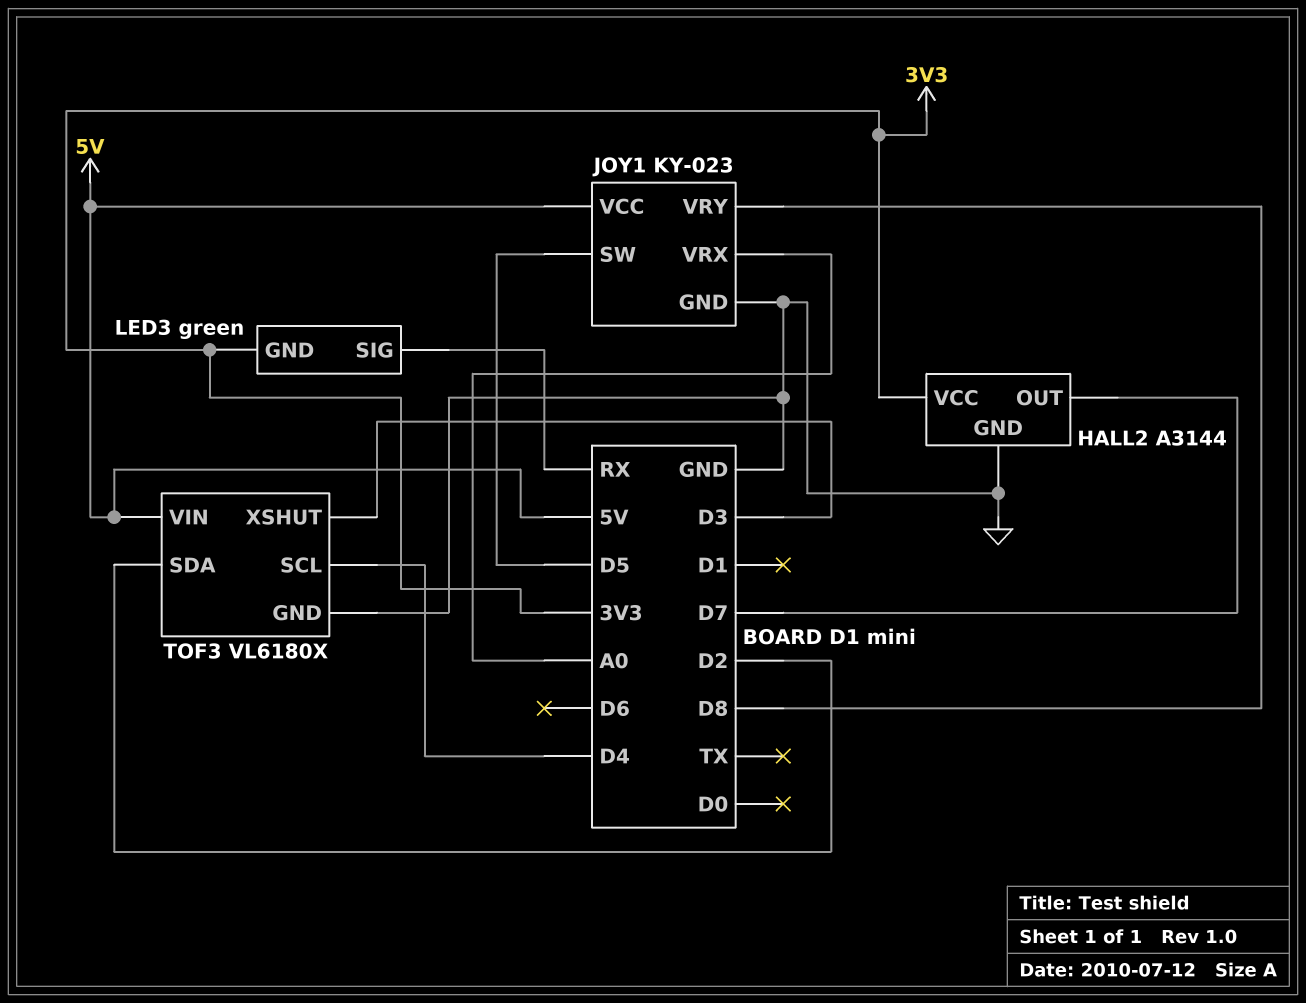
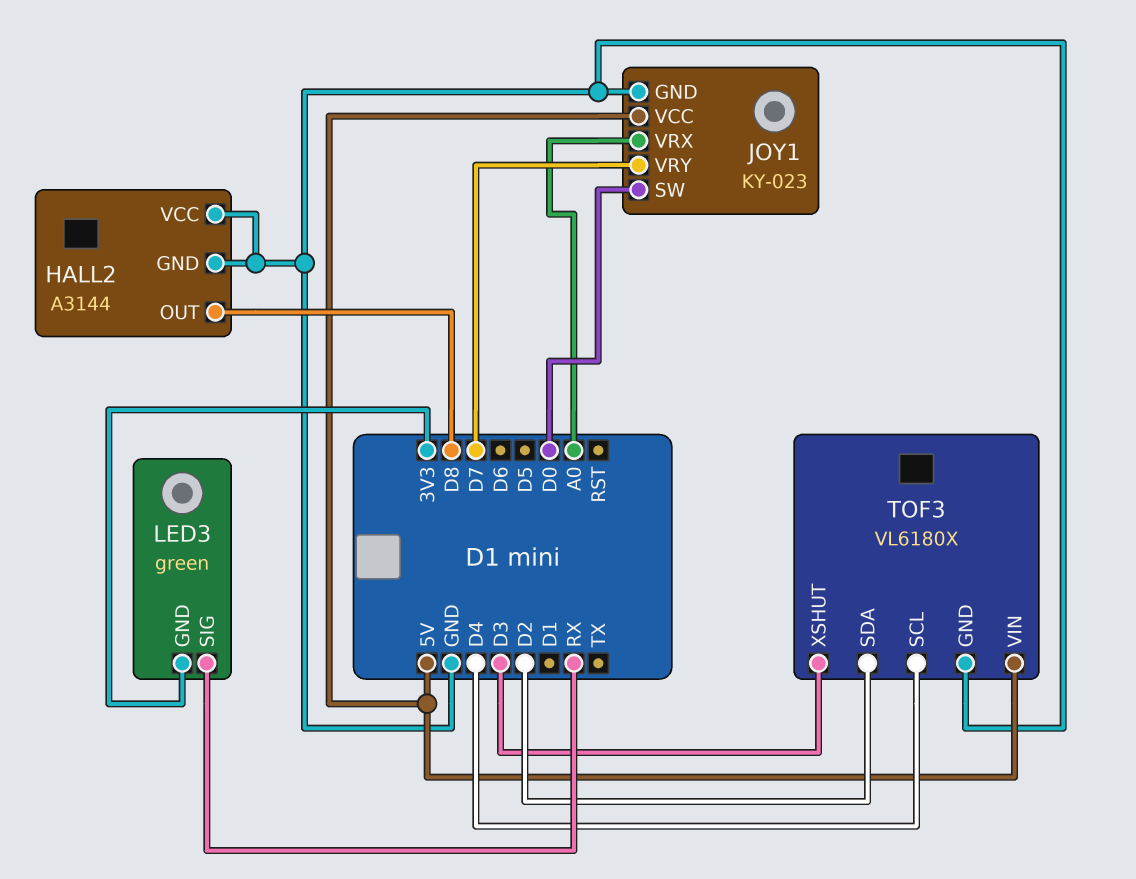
HALL2 pin OUT: D7 -> D8
HALL2 pin VCC: 3V3 -> GND
JOY1 pin SW: D5 -> D0
JOY1 pin VRY: D8 -> D7

